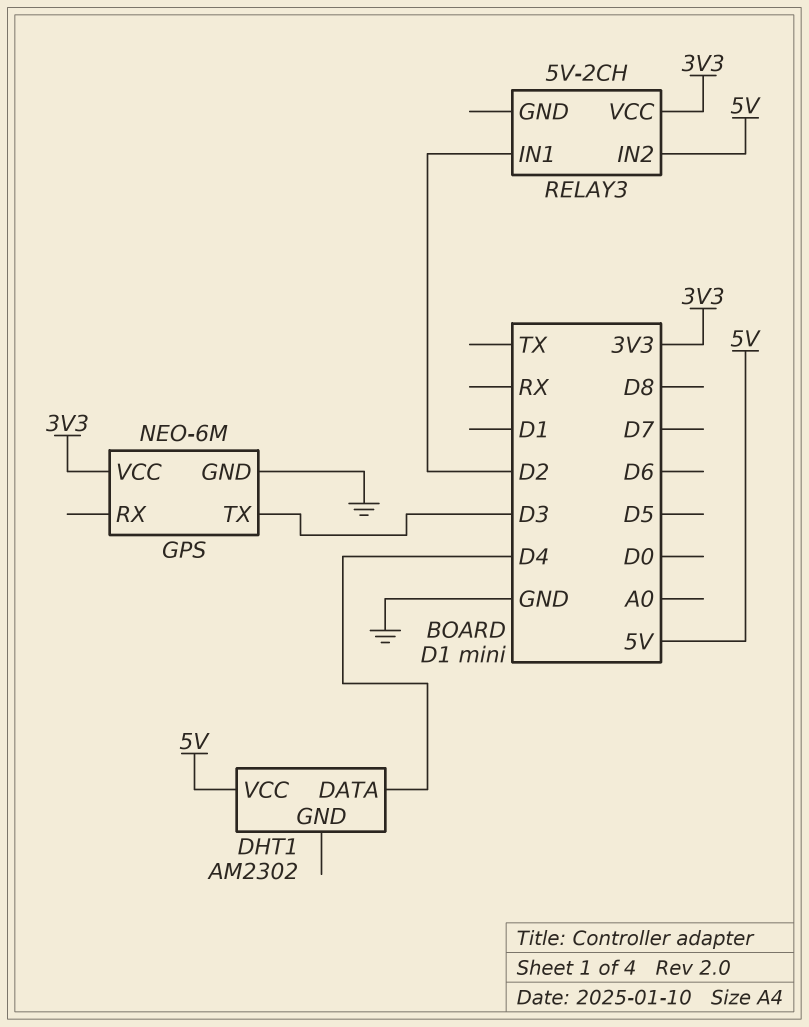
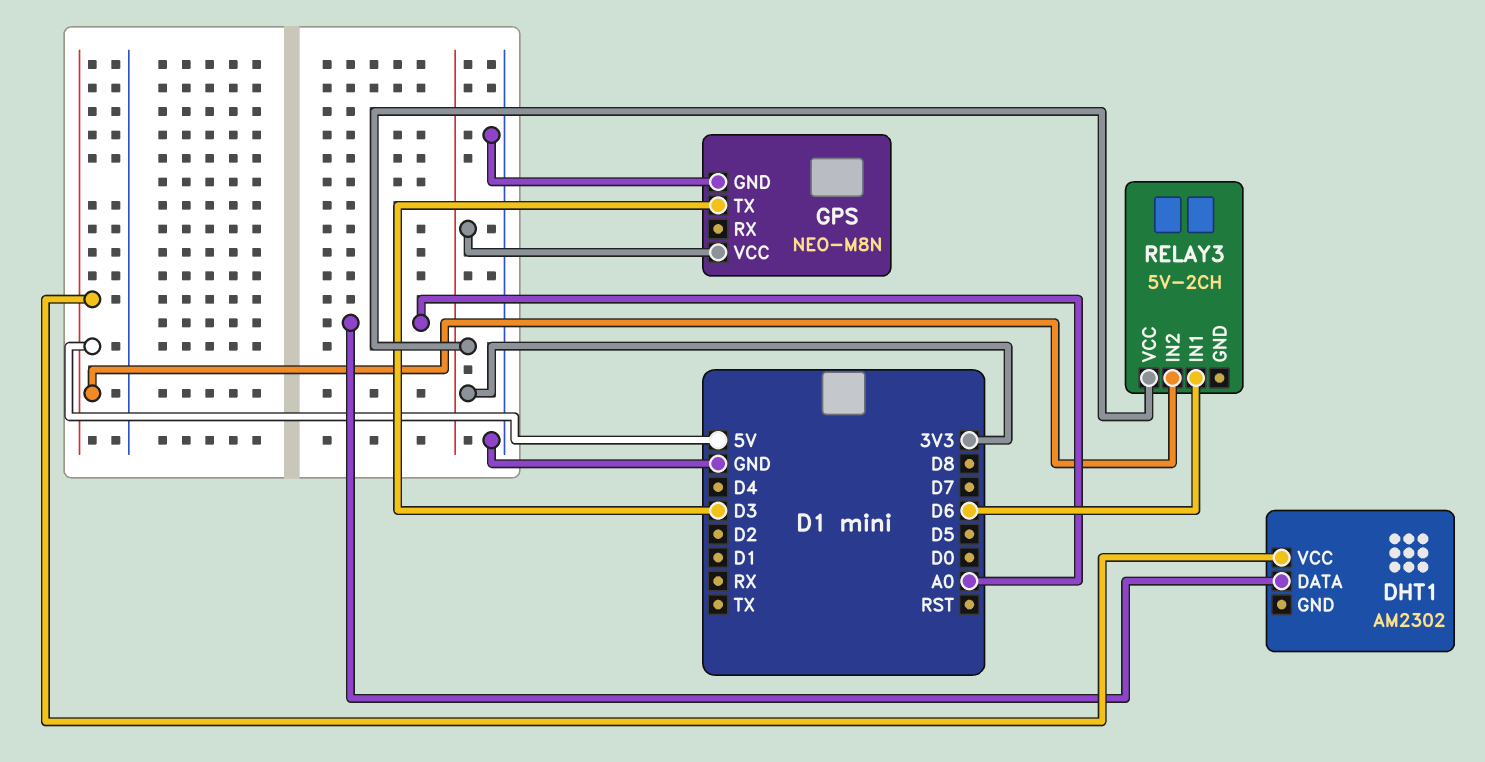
DHT1 pin DATA: D4 -> A0
GPS: NEO-6M -> NEO-M8N
RELAY3 pin IN1: D2 -> D6

